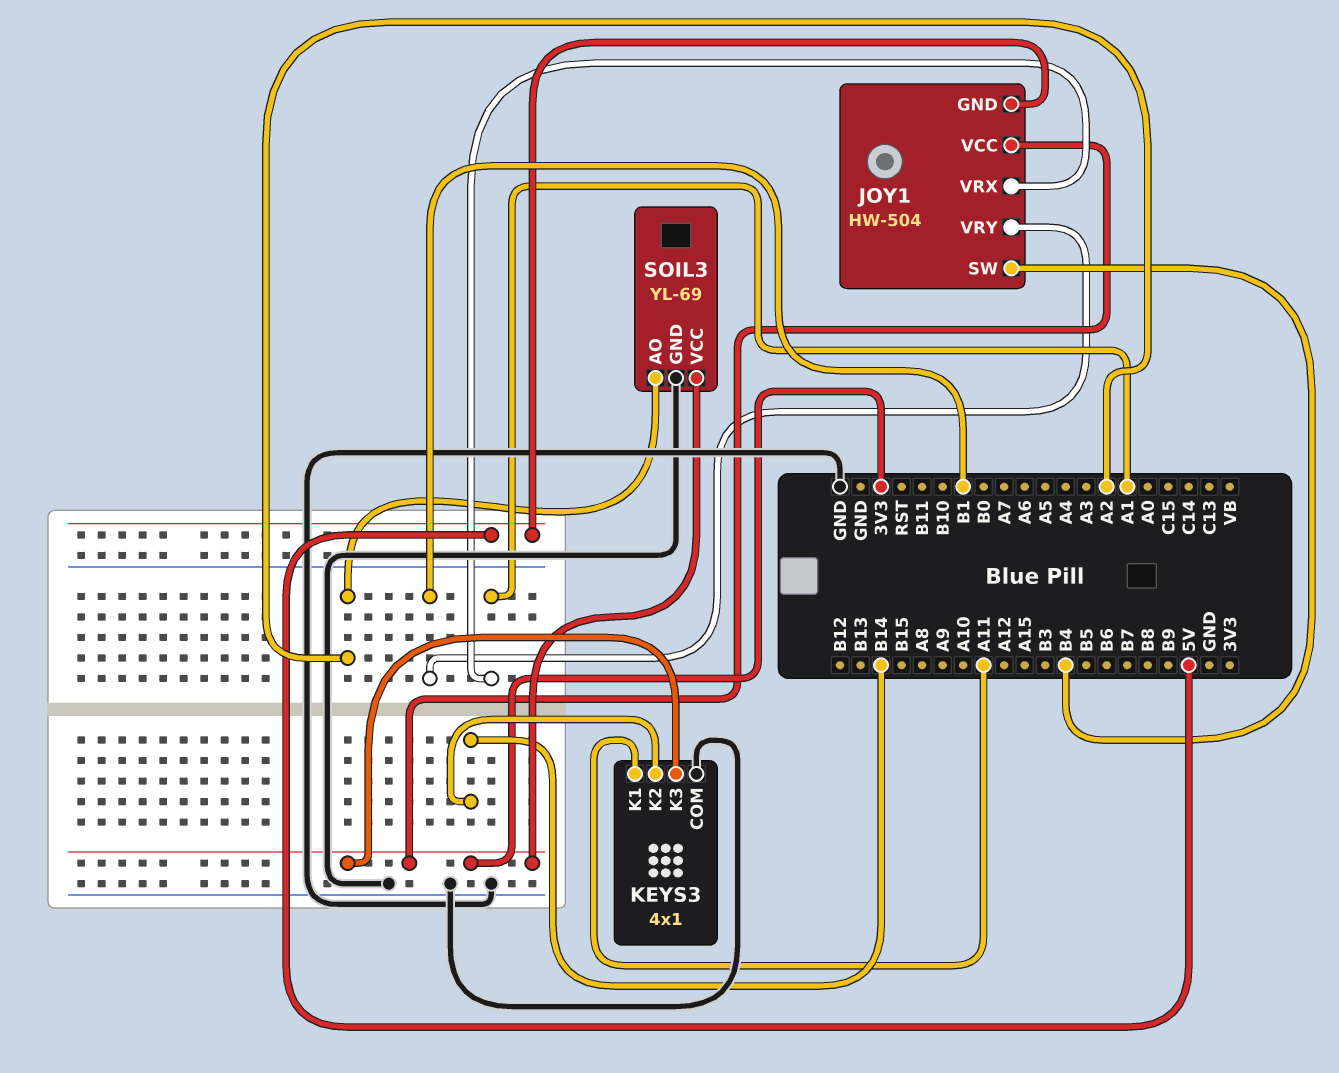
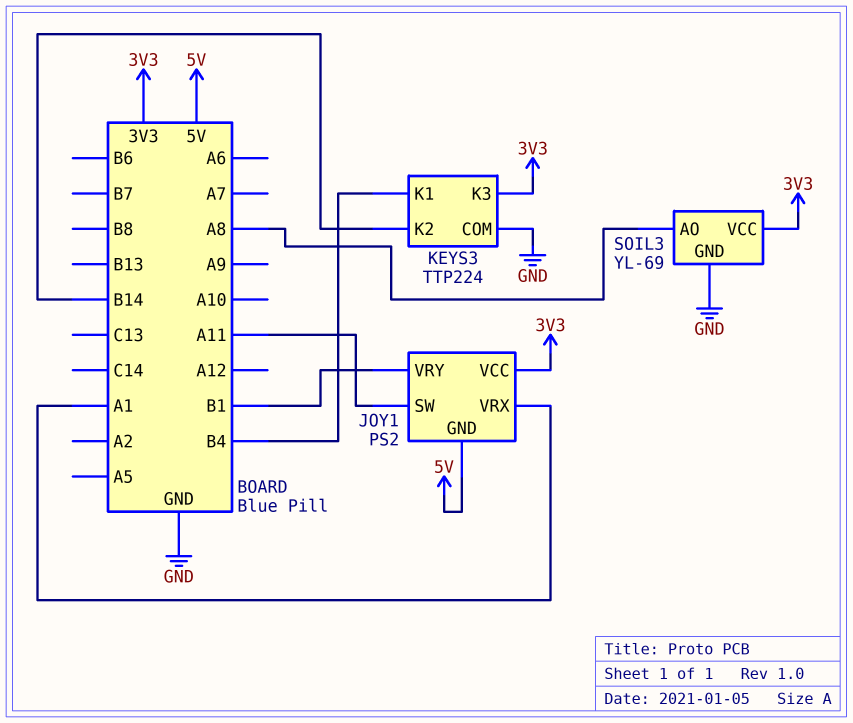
JOY1: HW-504 -> PS2
JOY1 pin SW: B4 -> A11
KEYS3: 4x1 -> TTP224
KEYS3 pin K1: A11 -> B4
SOIL3 pin AO: A2 -> A8

